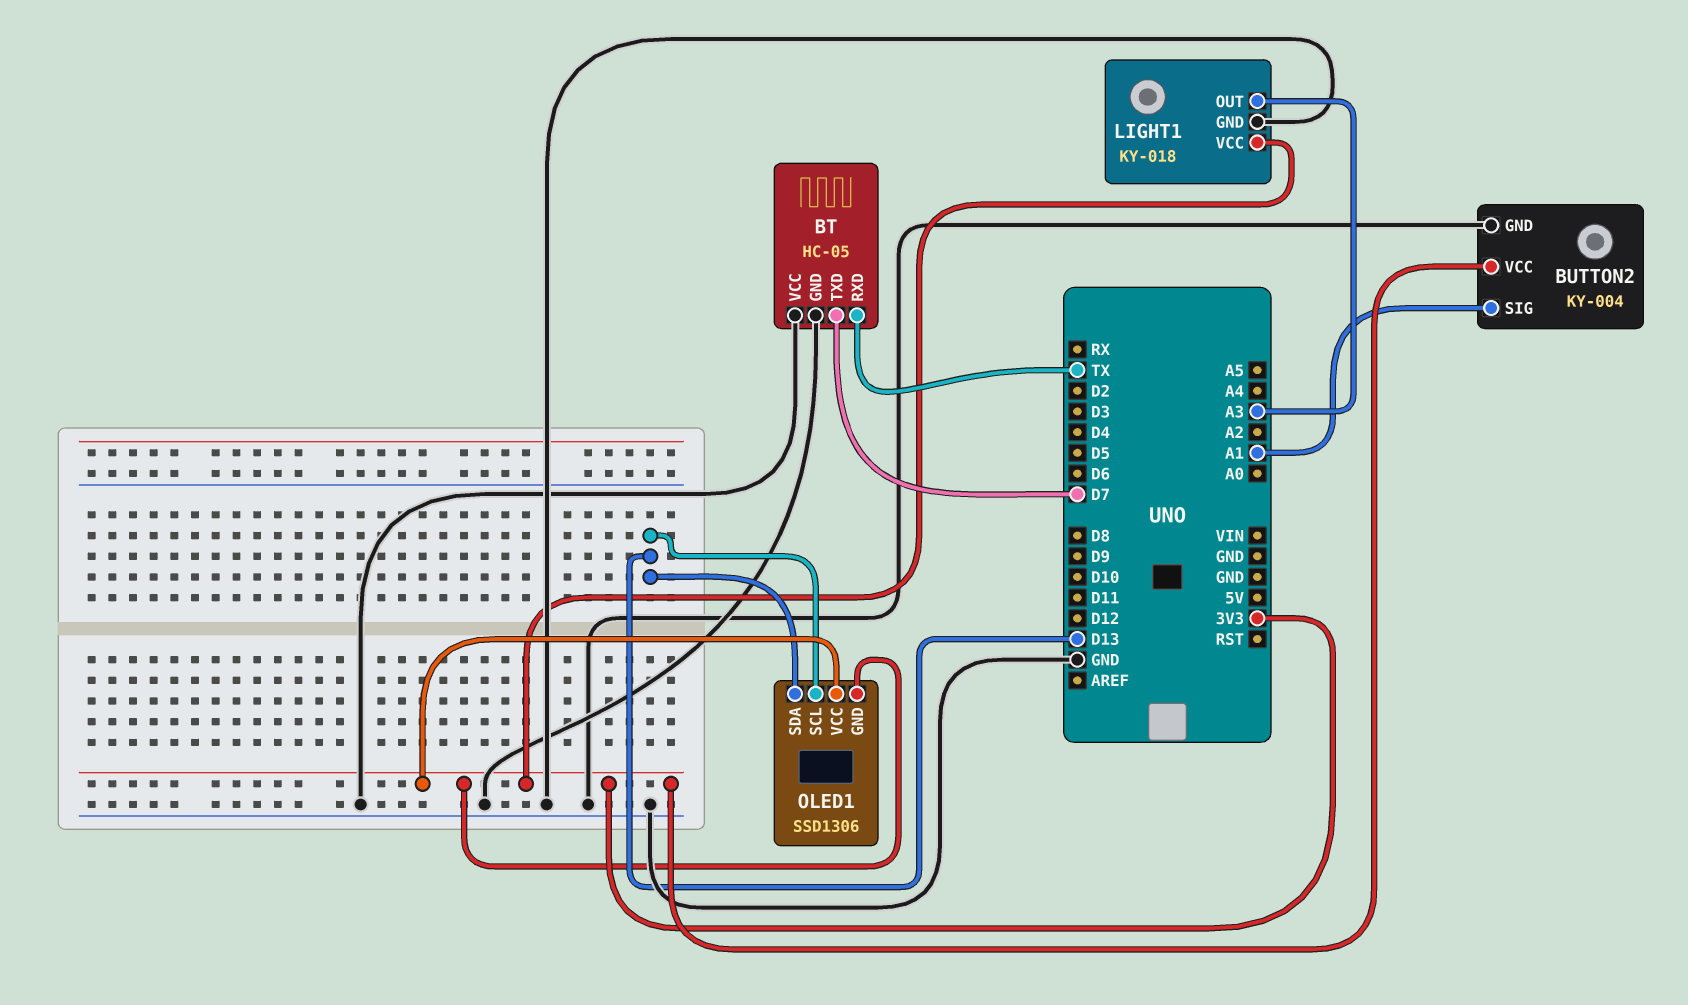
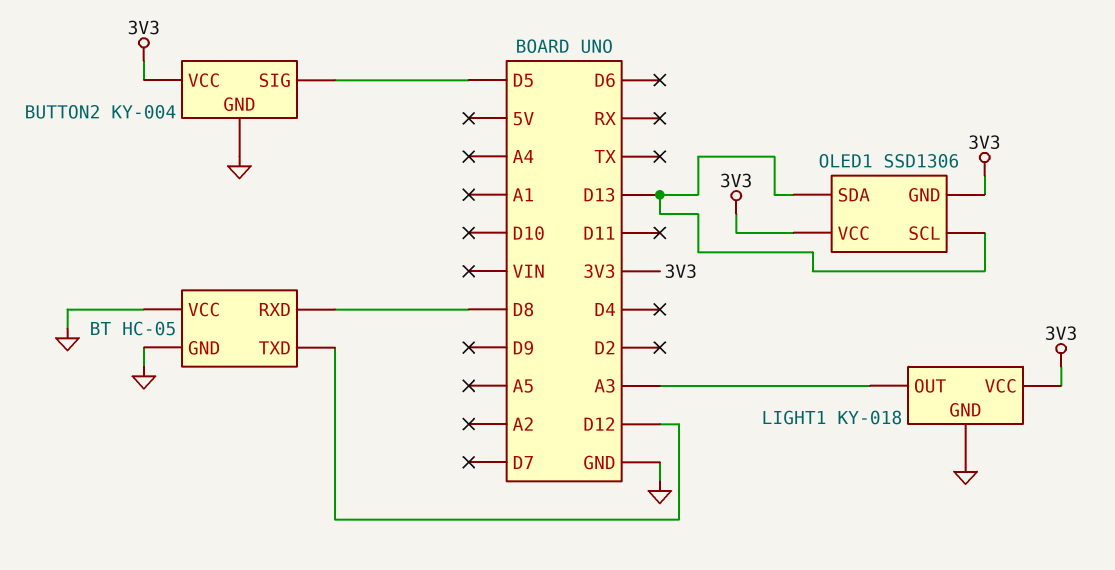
BT pin RXD: TX -> D8
BT pin TXD: D7 -> D12
BUTTON2 pin SIG: A1 -> D5

